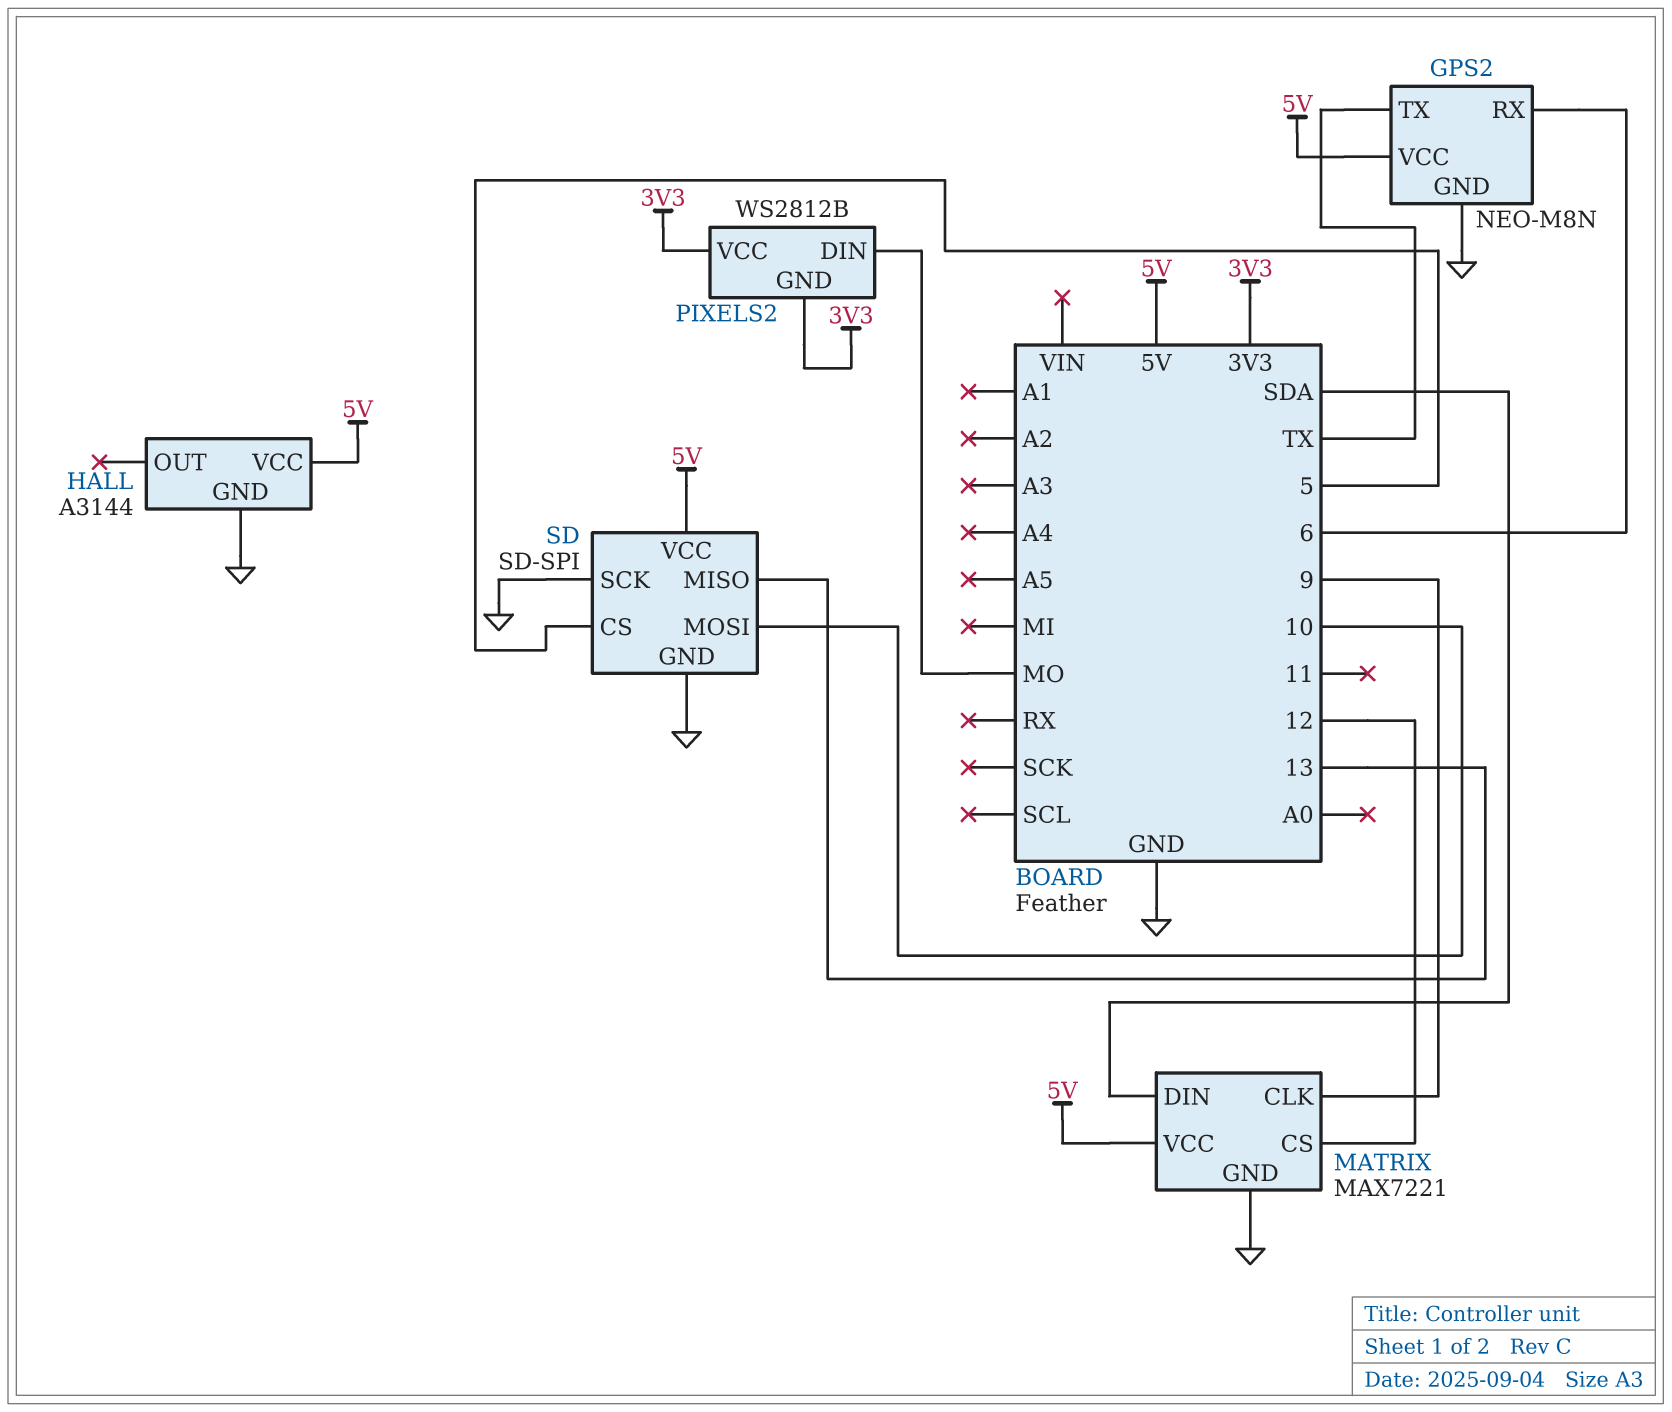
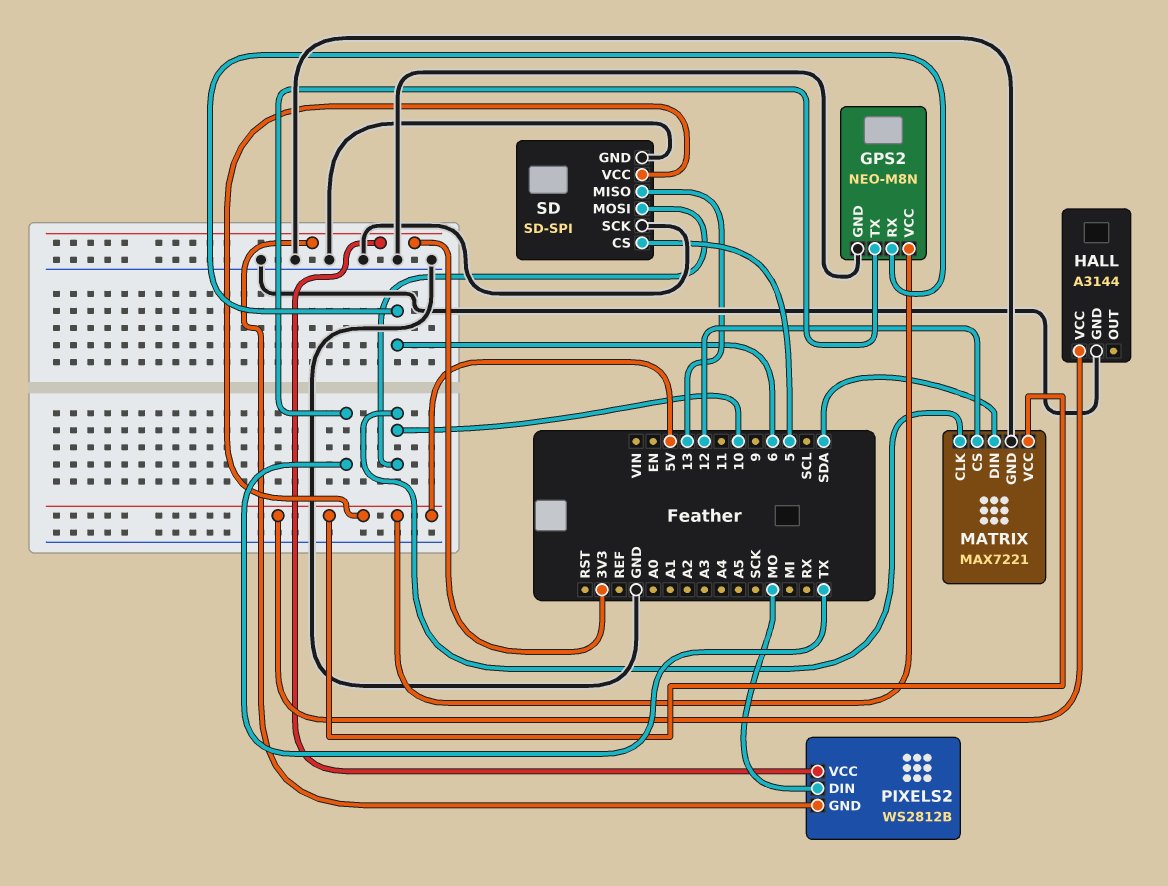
MATRIX pin CLK: 9 -> 10

